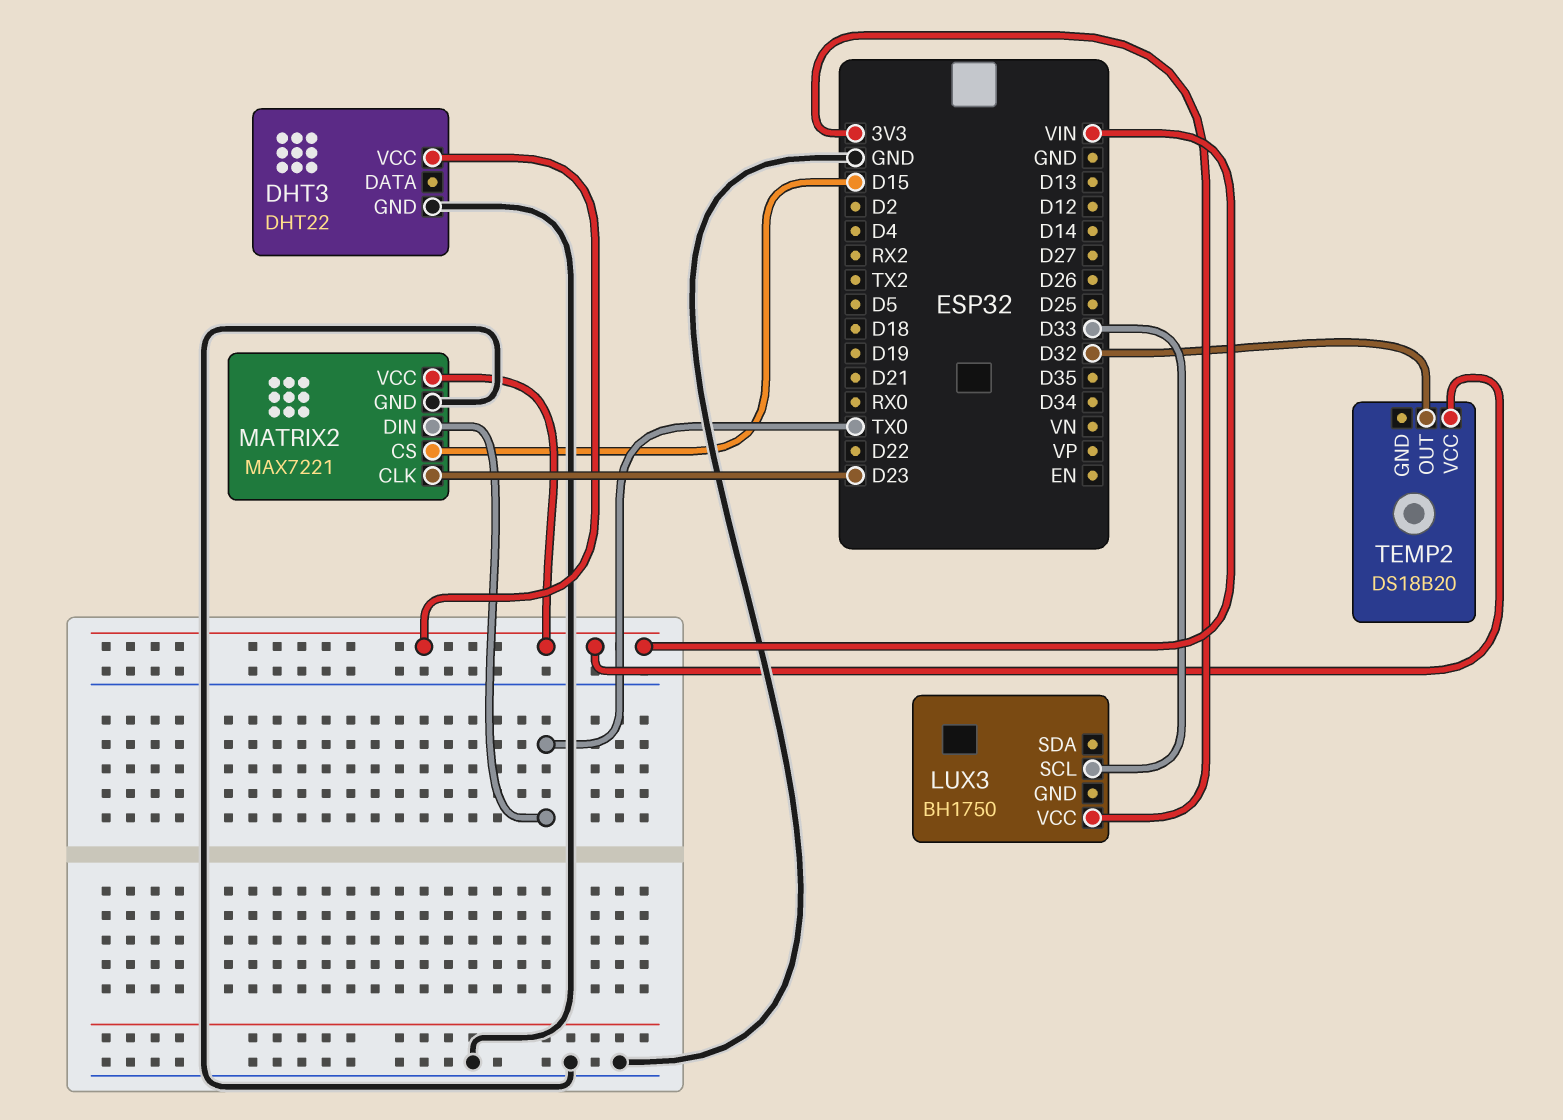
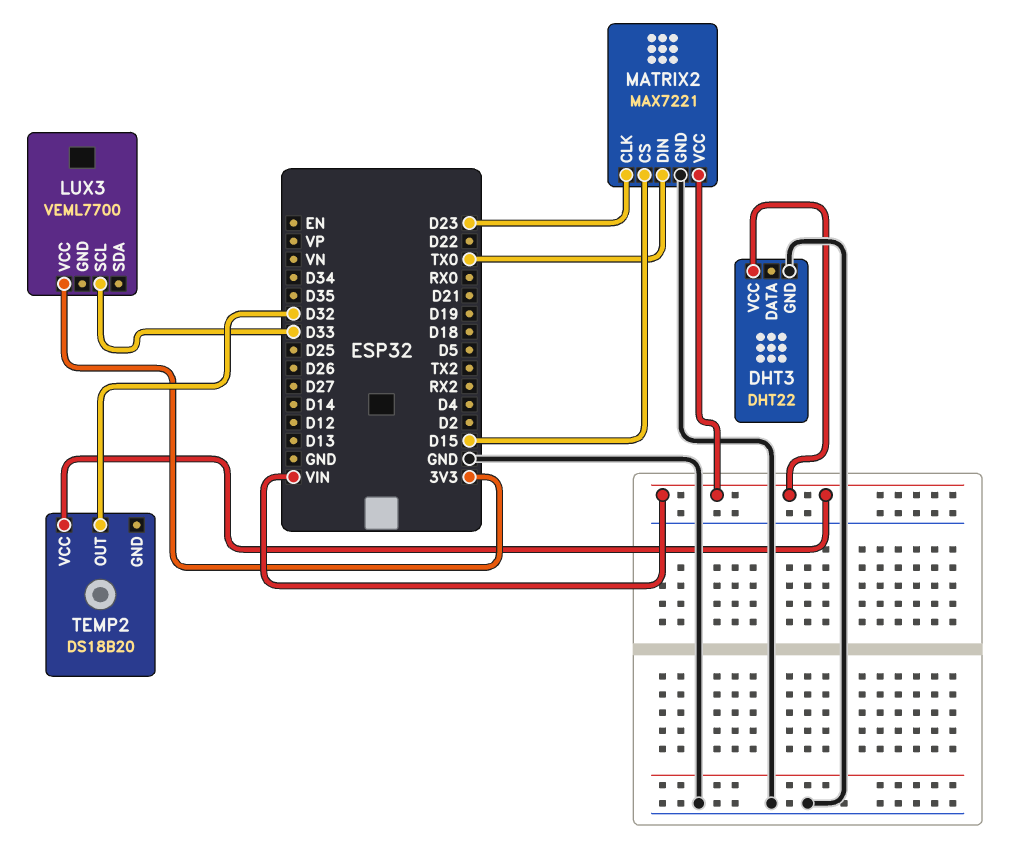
LUX3: BH1750 -> VEML7700

